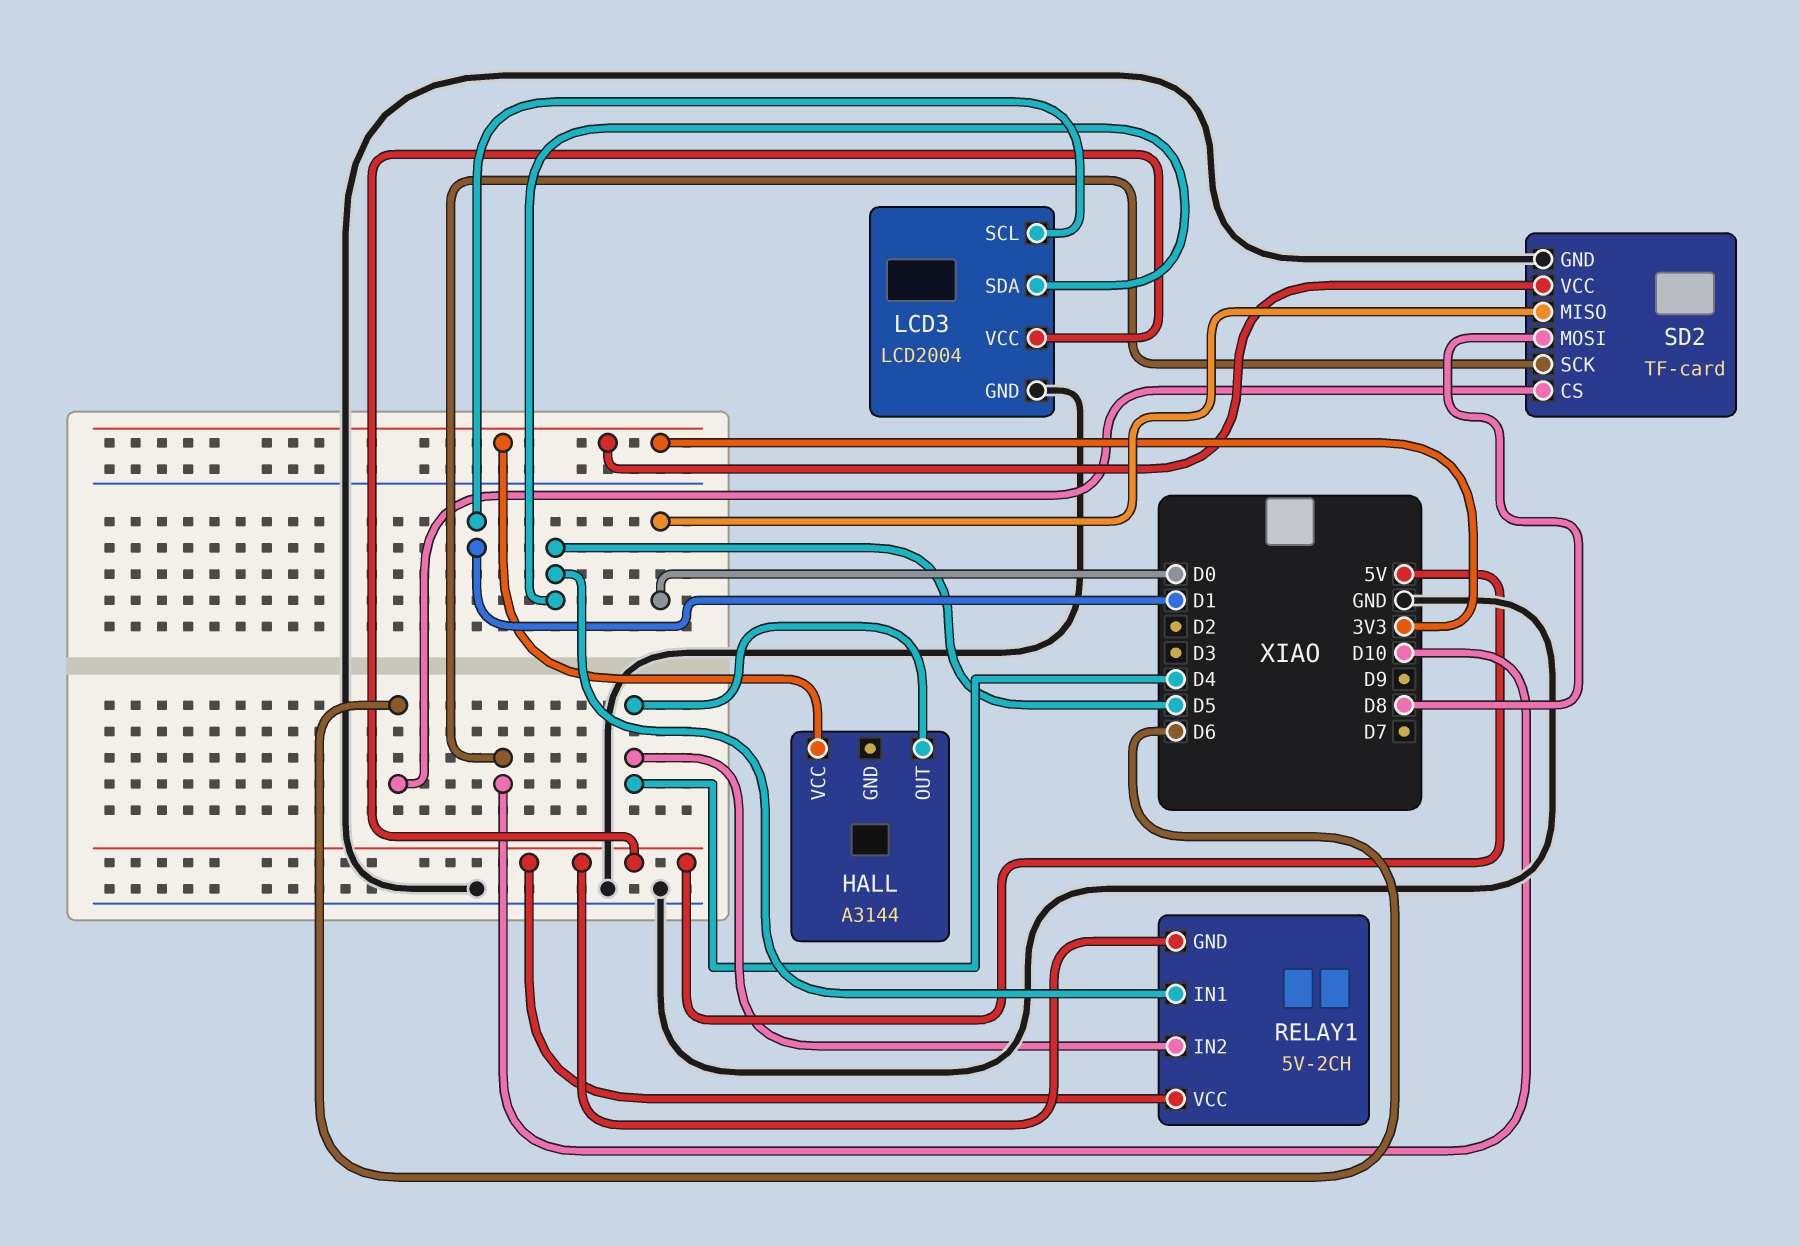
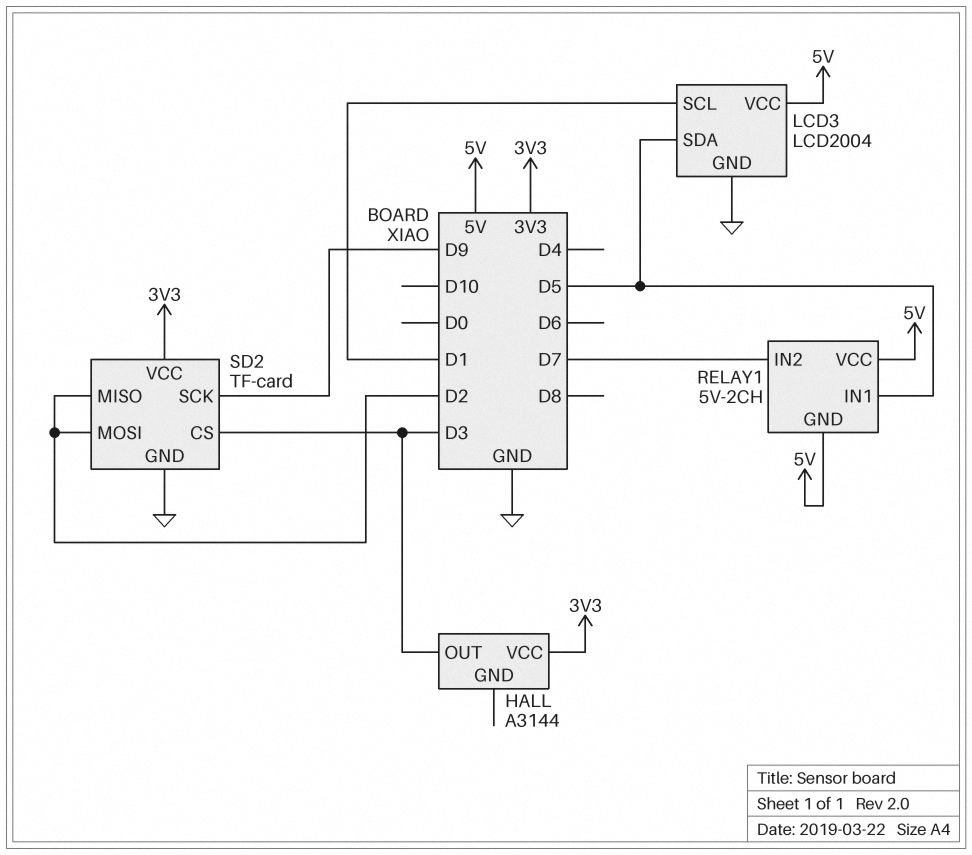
HALL pin OUT: D4 -> D3
RELAY1 pin IN2: D4 -> D7
SD2 pin CS: D6 -> D3
SD2 pin MISO: D0 -> D2
SD2 pin MOSI: D8 -> D2
SD2 pin SCK: D10 -> D9

